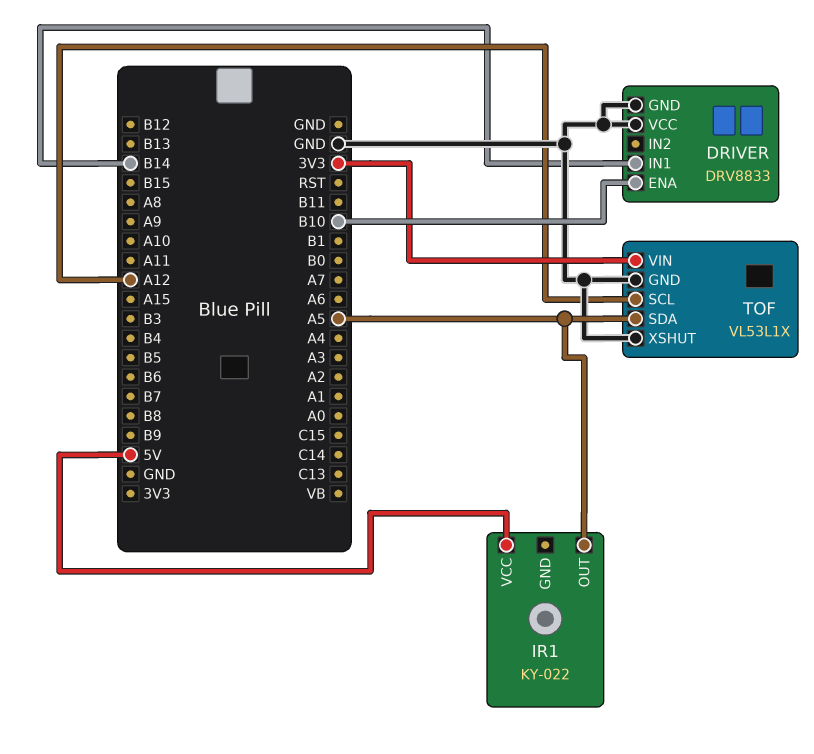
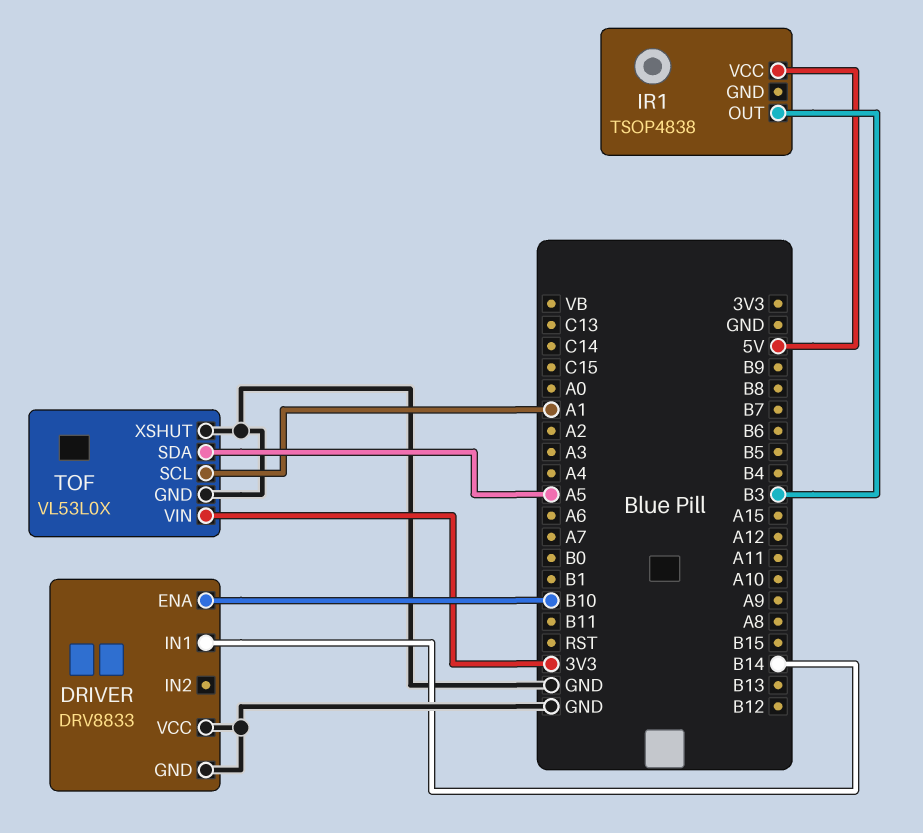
IR1: KY-022 -> TSOP4838
IR1 pin OUT: A5 -> B3
TOF: VL53L1X -> VL53L0X
TOF pin SCL: A12 -> A1

